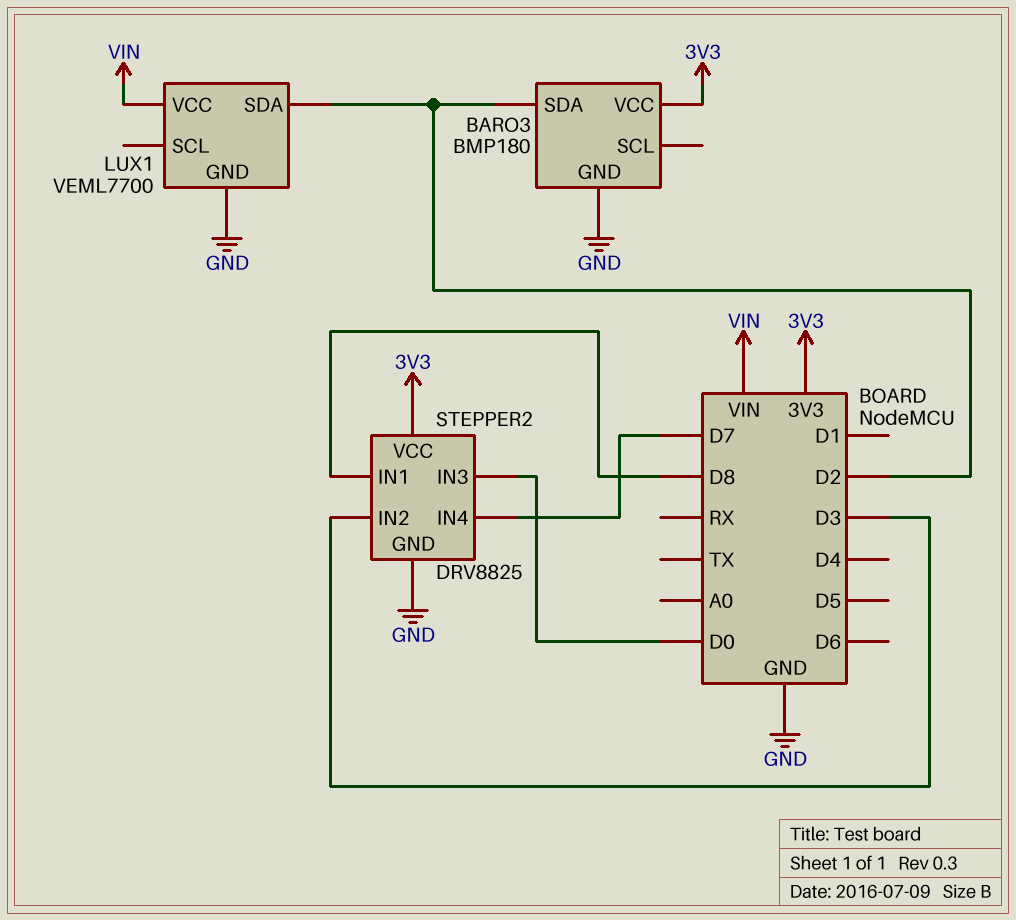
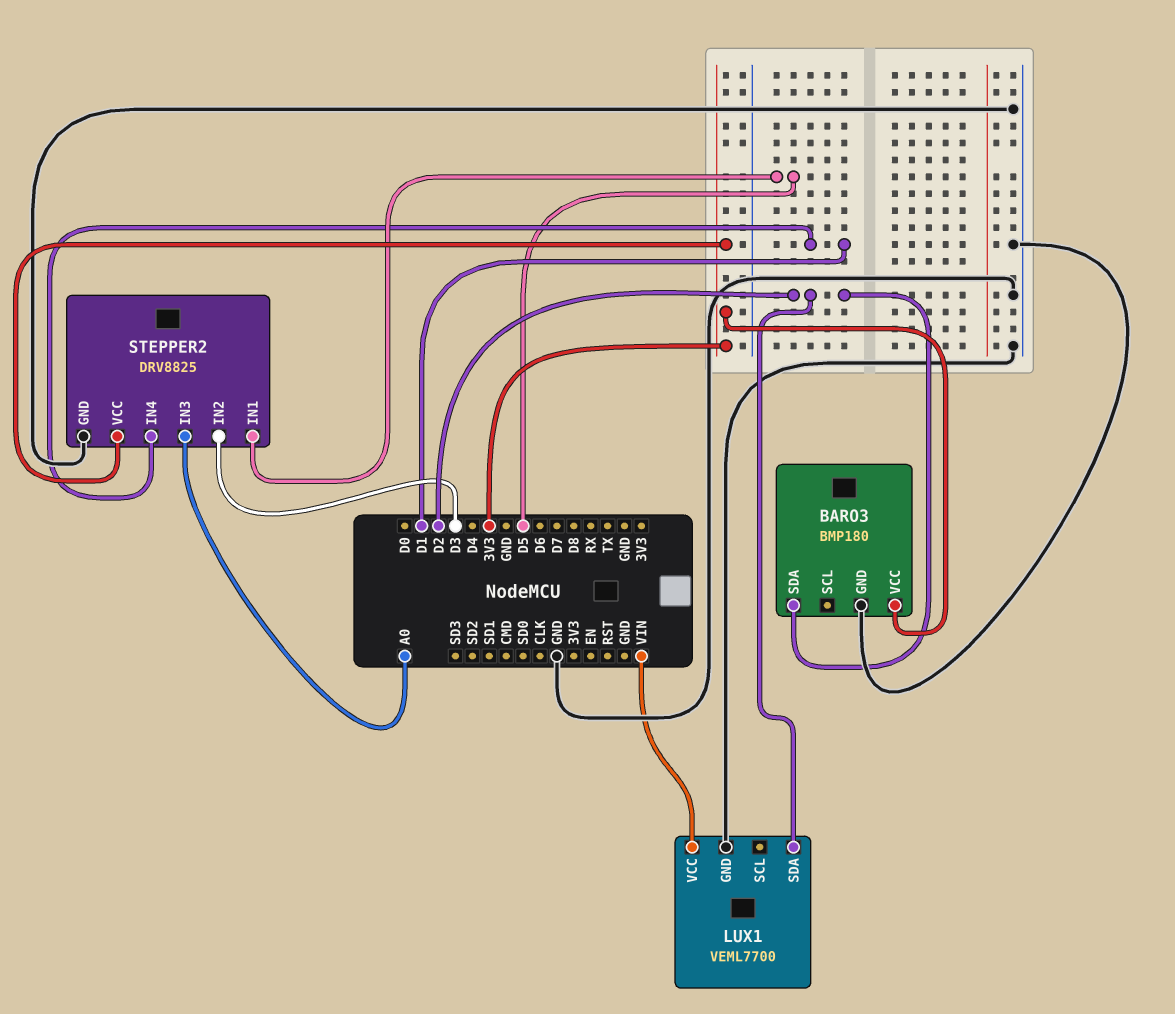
STEPPER2 pin IN1: D8 -> D5
STEPPER2 pin IN3: D0 -> A0
STEPPER2 pin IN4: D7 -> D1

